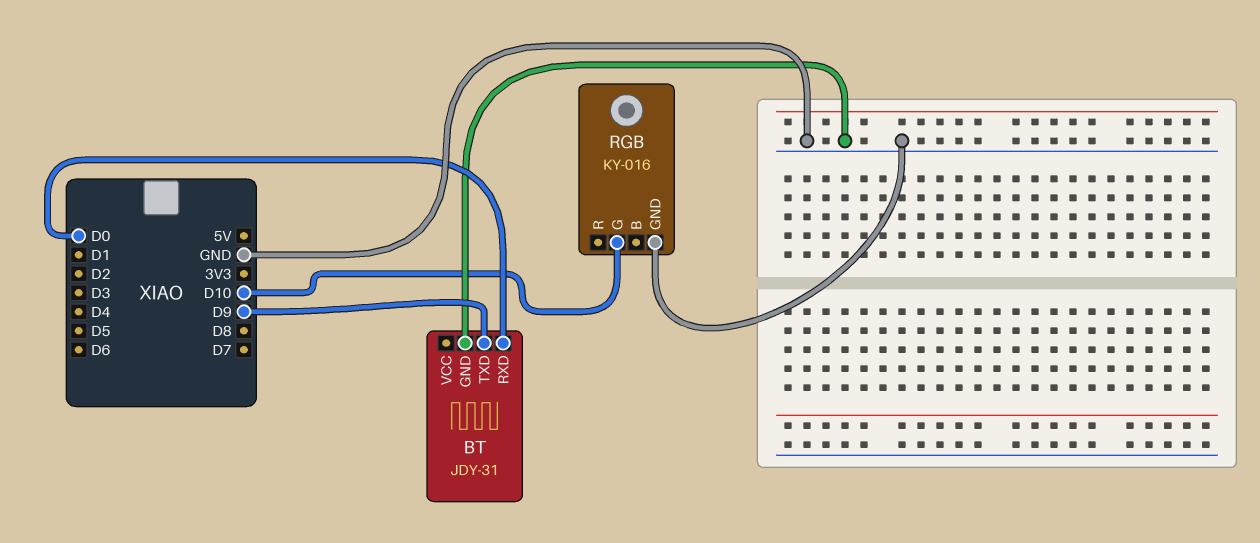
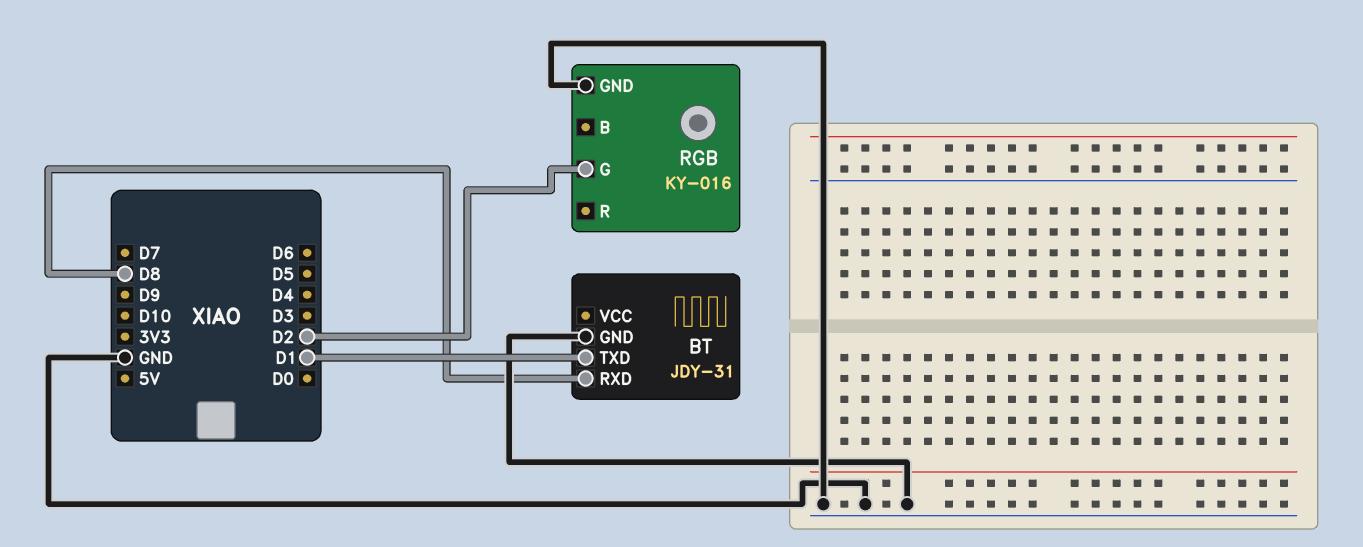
BT pin RXD: D0 -> D8
BT pin TXD: D9 -> D1
RGB pin G: D10 -> D2

